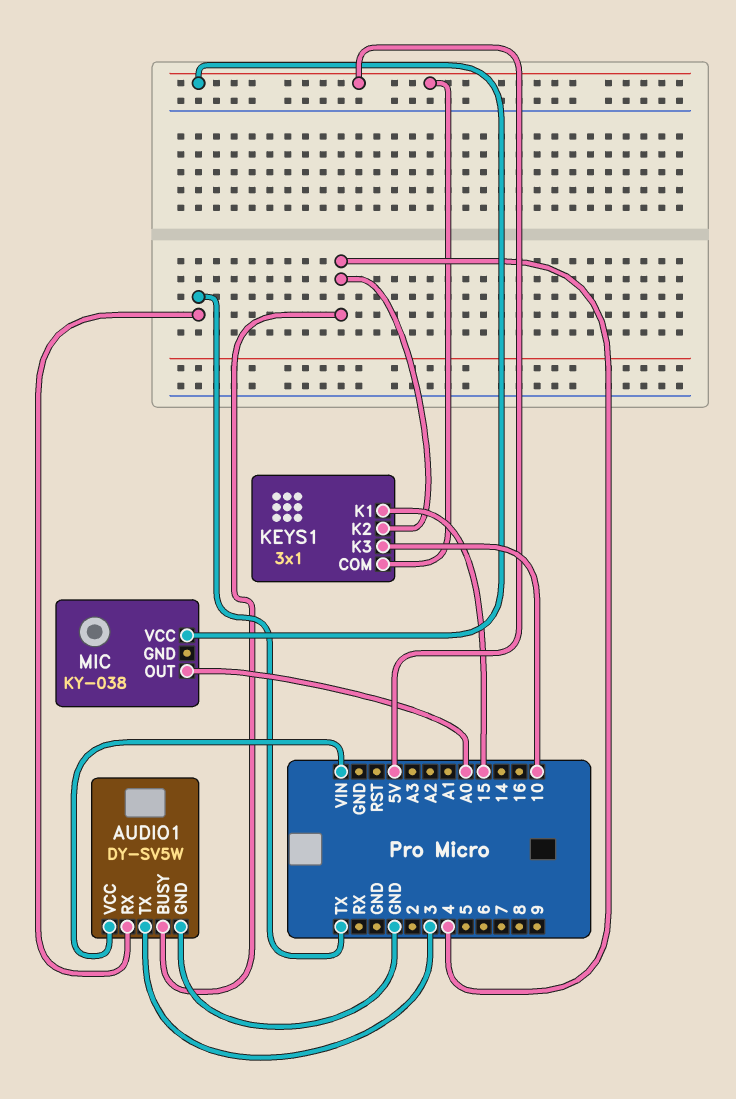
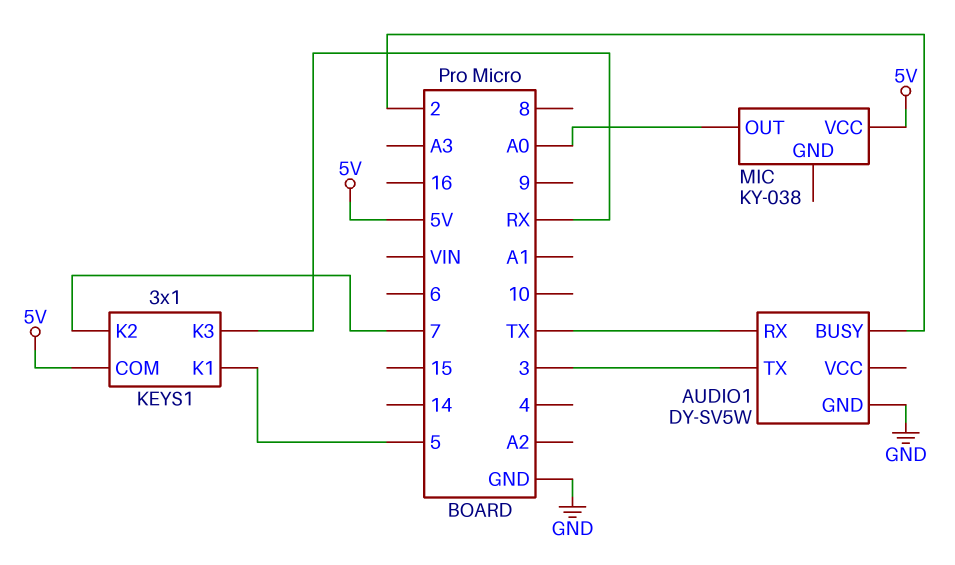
AUDIO1 pin BUSY: 4 -> 2
AUDIO1 pin VCC: VIN -> none
KEYS1 pin K1: 15 -> 5
KEYS1 pin K2: 4 -> 7
KEYS1 pin K3: 10 -> RX

